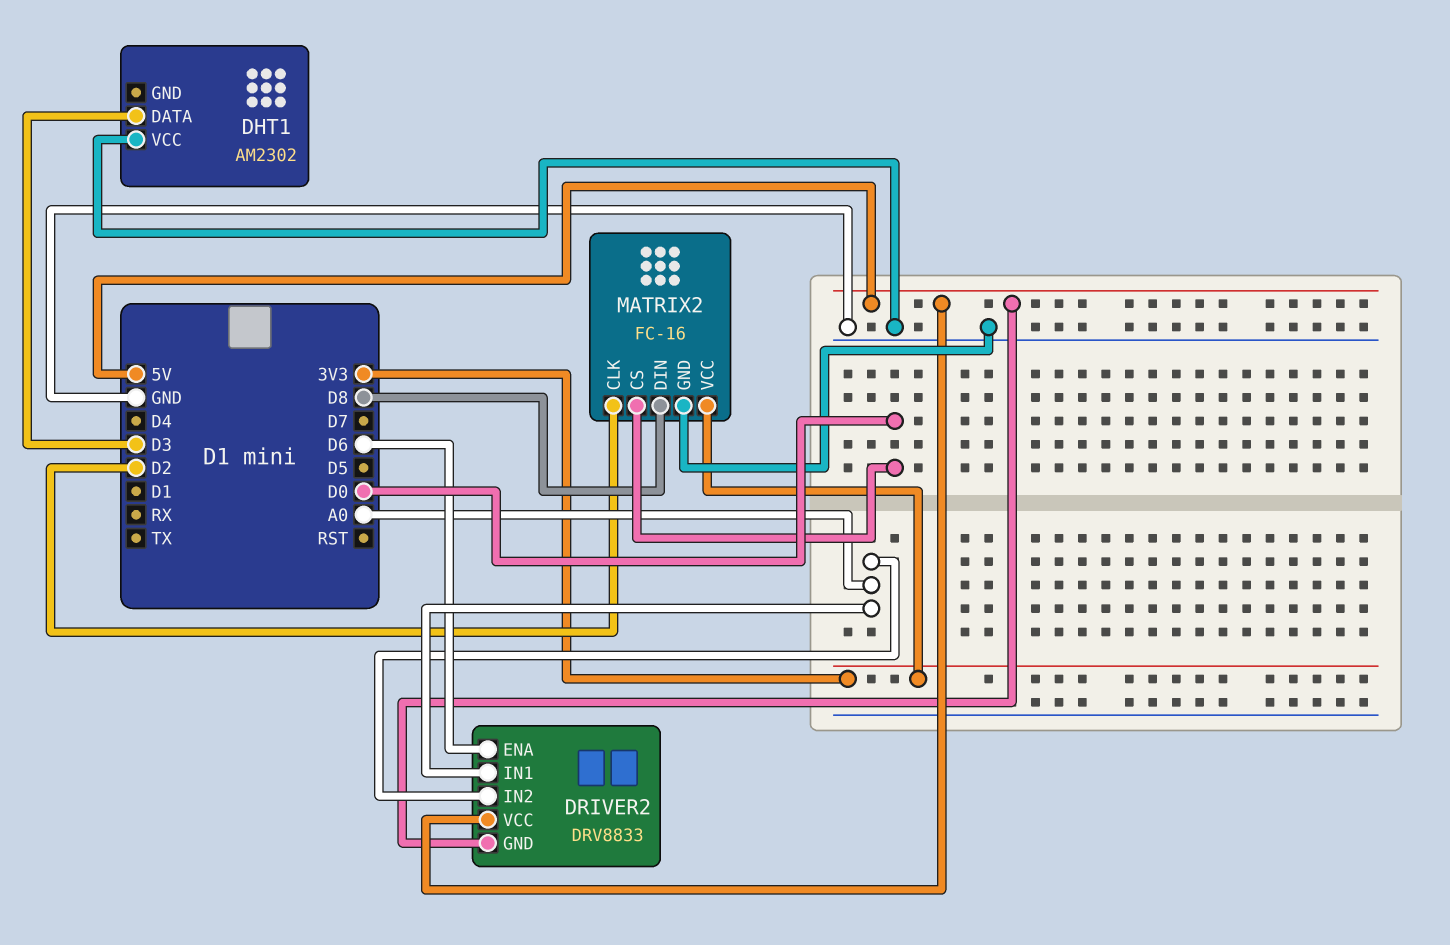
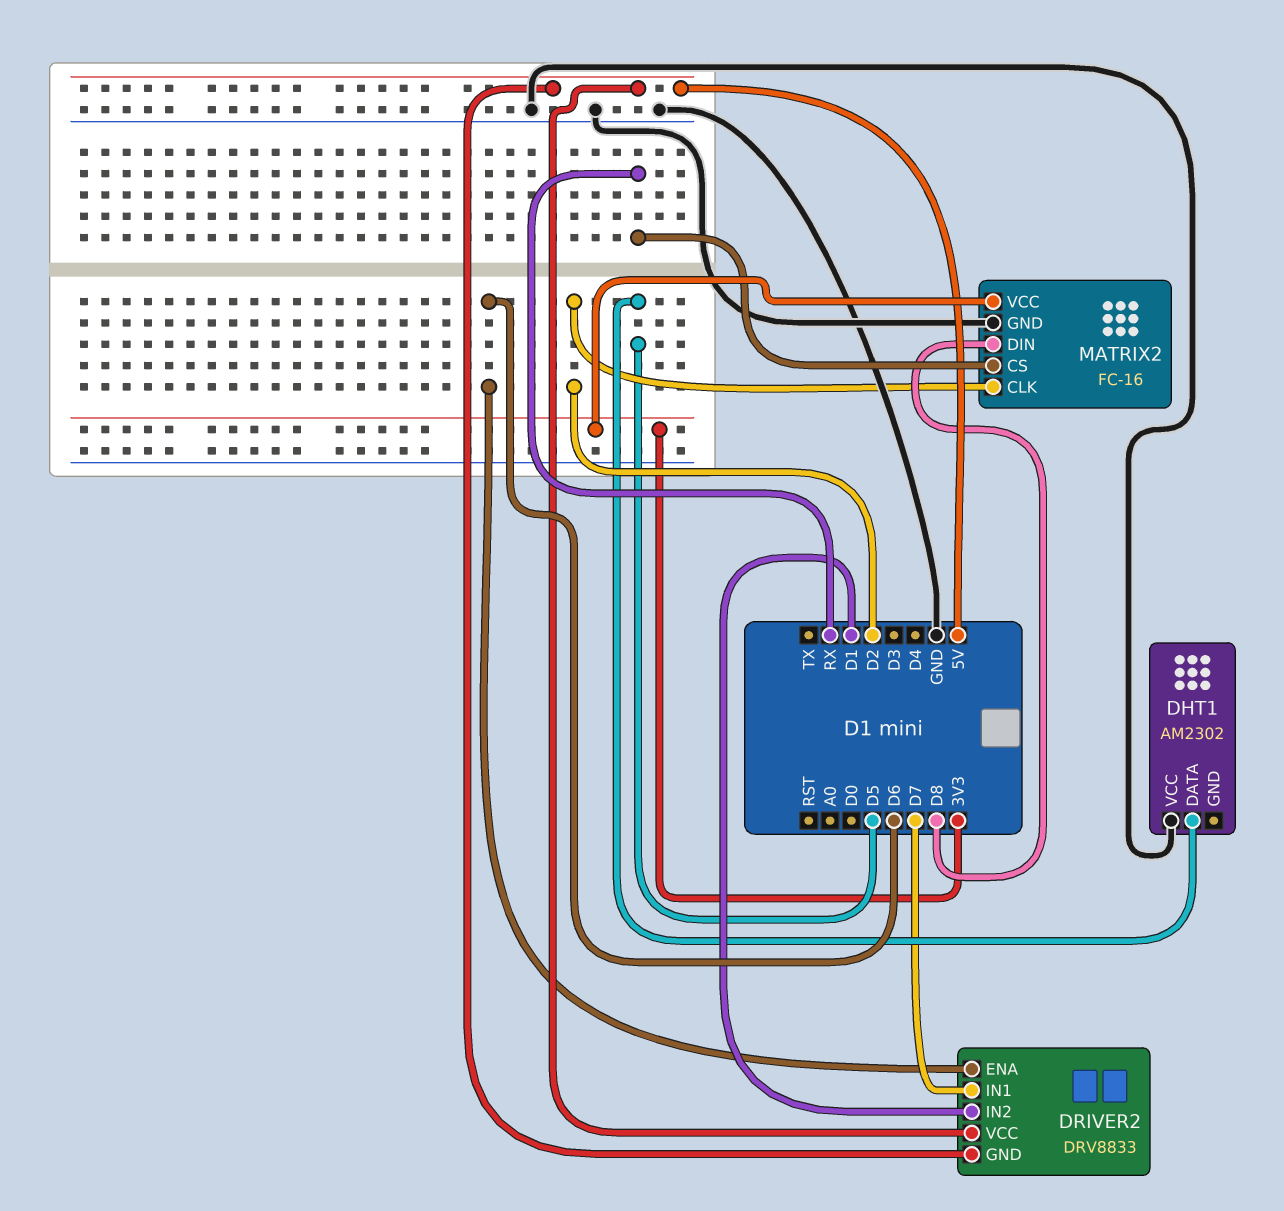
DHT1 pin DATA: D3 -> D5
DRIVER2 pin IN1: A0 -> D7
DRIVER2 pin IN2: A0 -> D1
MATRIX2 pin CS: D0 -> RX

